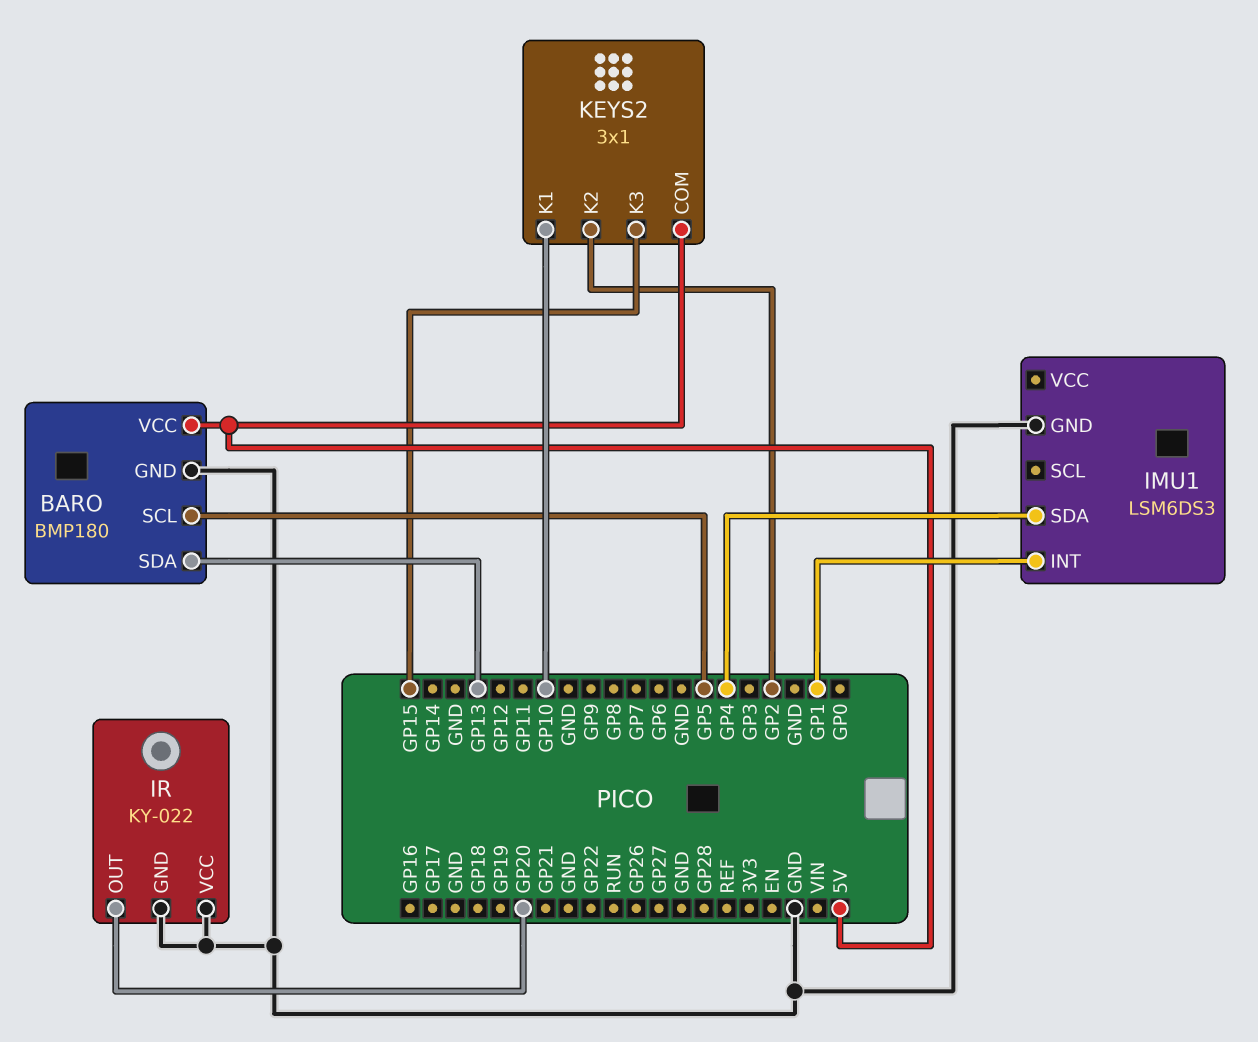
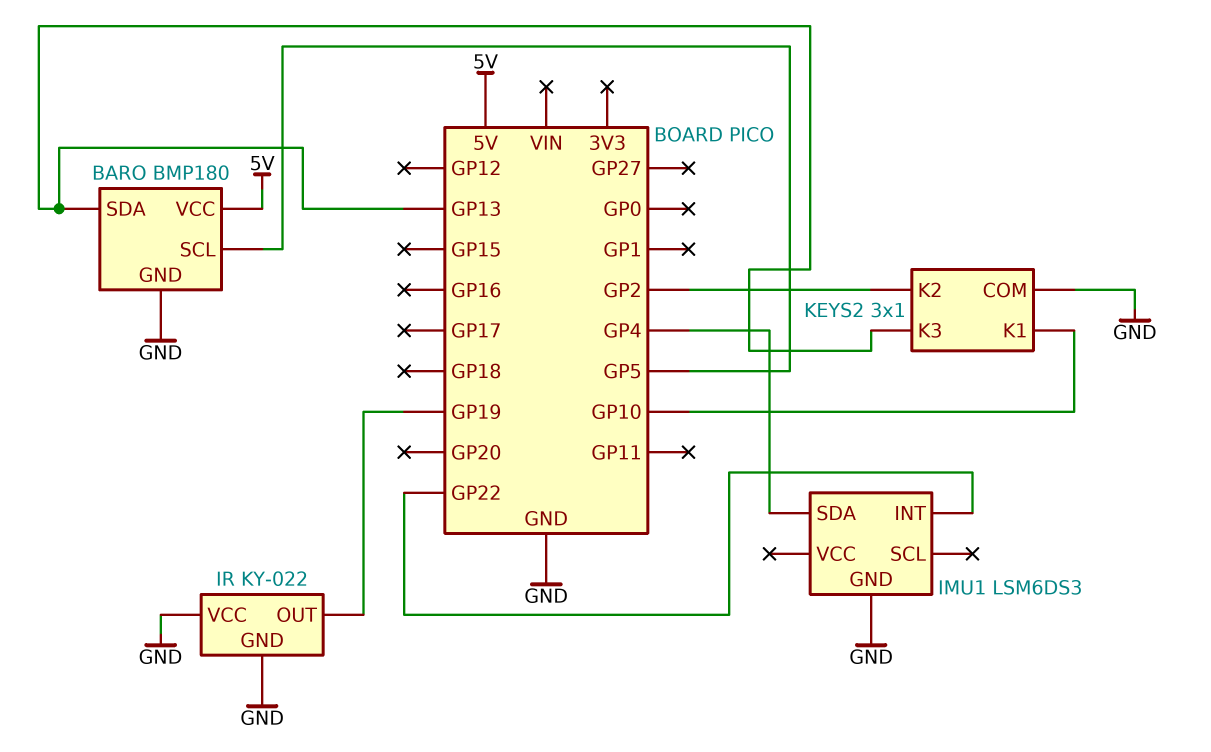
IMU1 pin INT: GP1 -> GP22
IR pin OUT: GP20 -> GP19
KEYS2 pin COM: 5V -> GND
KEYS2 pin K3: GP15 -> GP13

